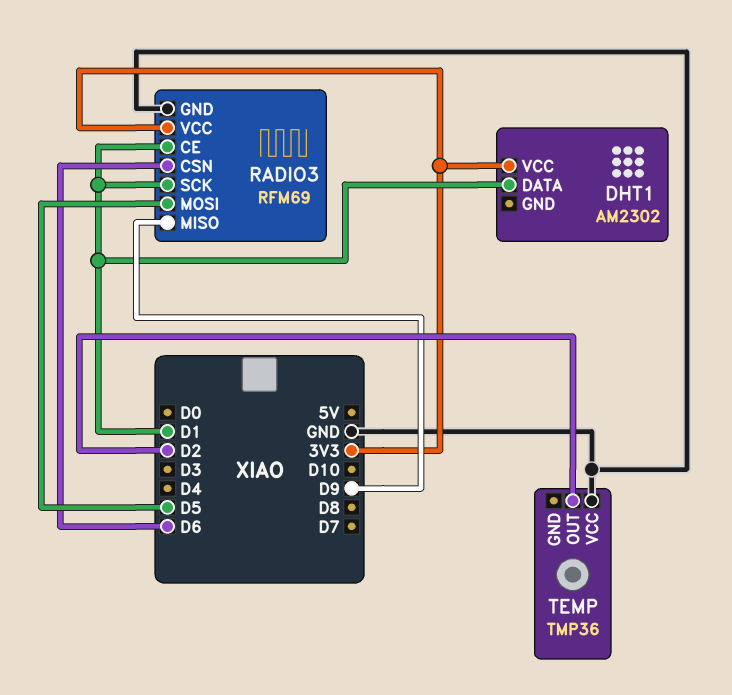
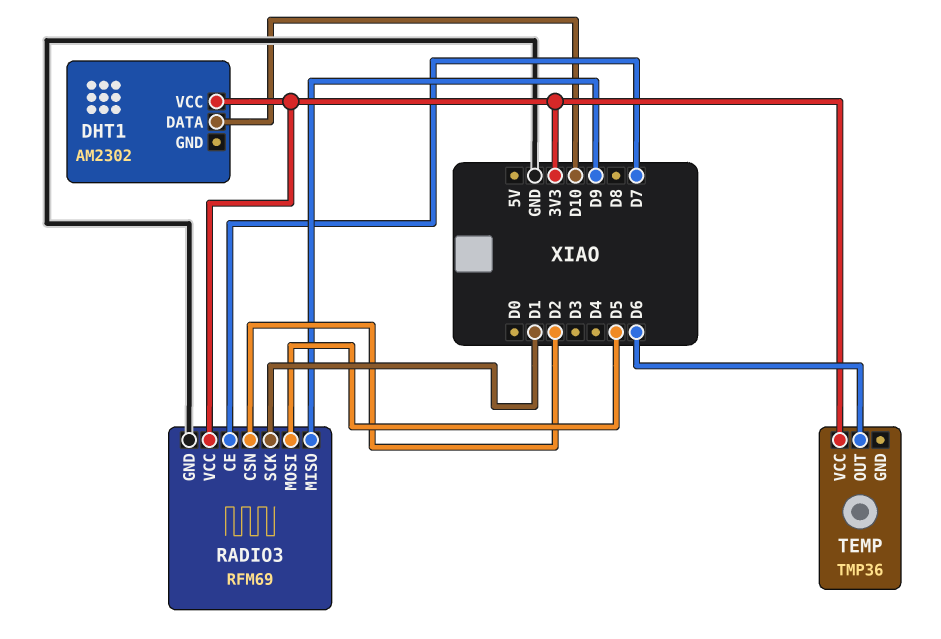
DHT1 pin DATA: D1 -> D10
RADIO3 pin CE: D1 -> D7
RADIO3 pin CSN: D6 -> D2
TEMP pin OUT: D2 -> D6
TEMP pin VCC: GND -> 3V3

